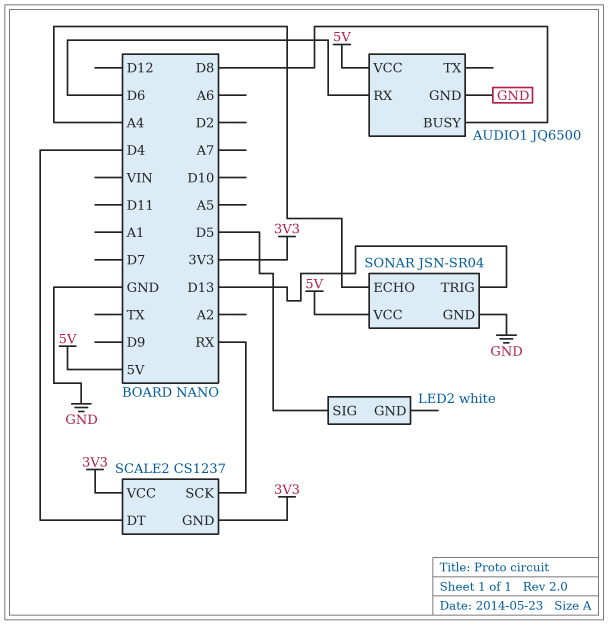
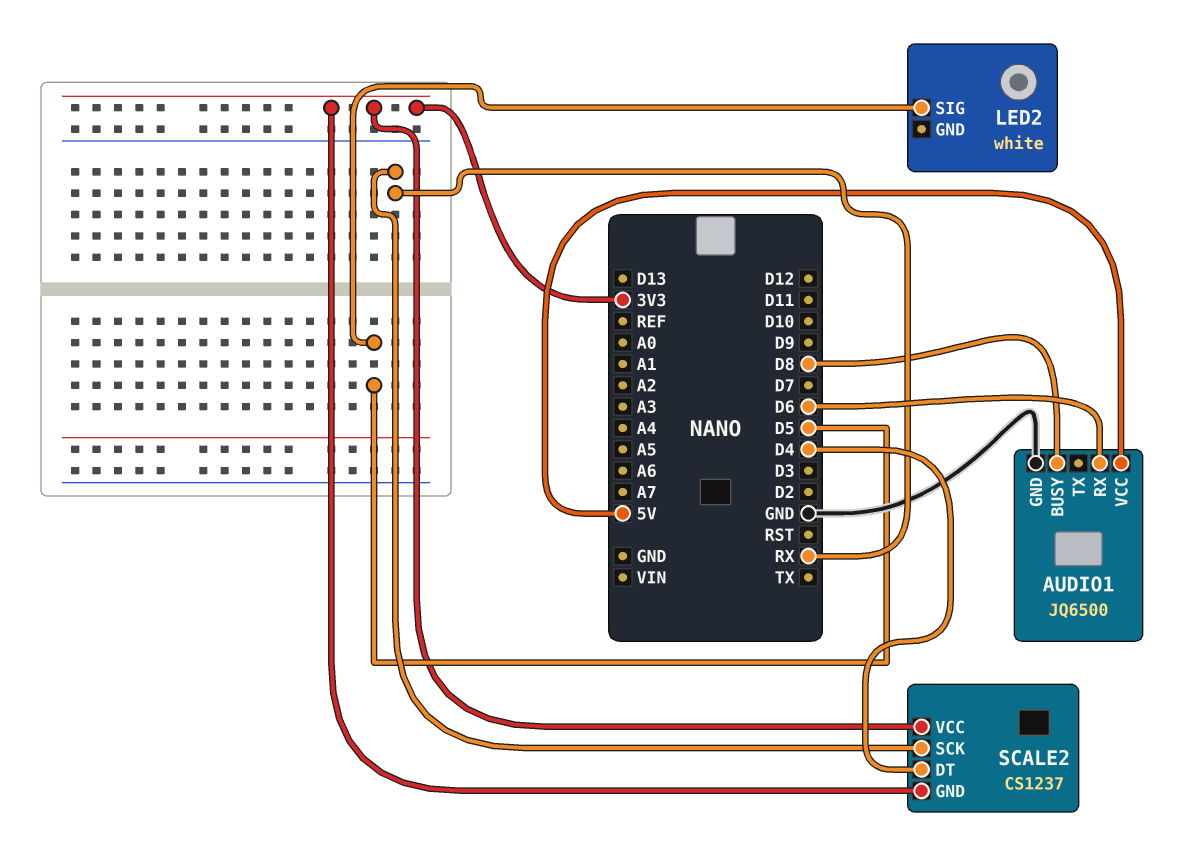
SONAR: JSN-SR04 -> none
SONAR pin ECHO: A4 -> none
SONAR pin GND: GND -> none
SONAR pin TRIG: D13 -> none
SONAR pin VCC: 5V -> none

